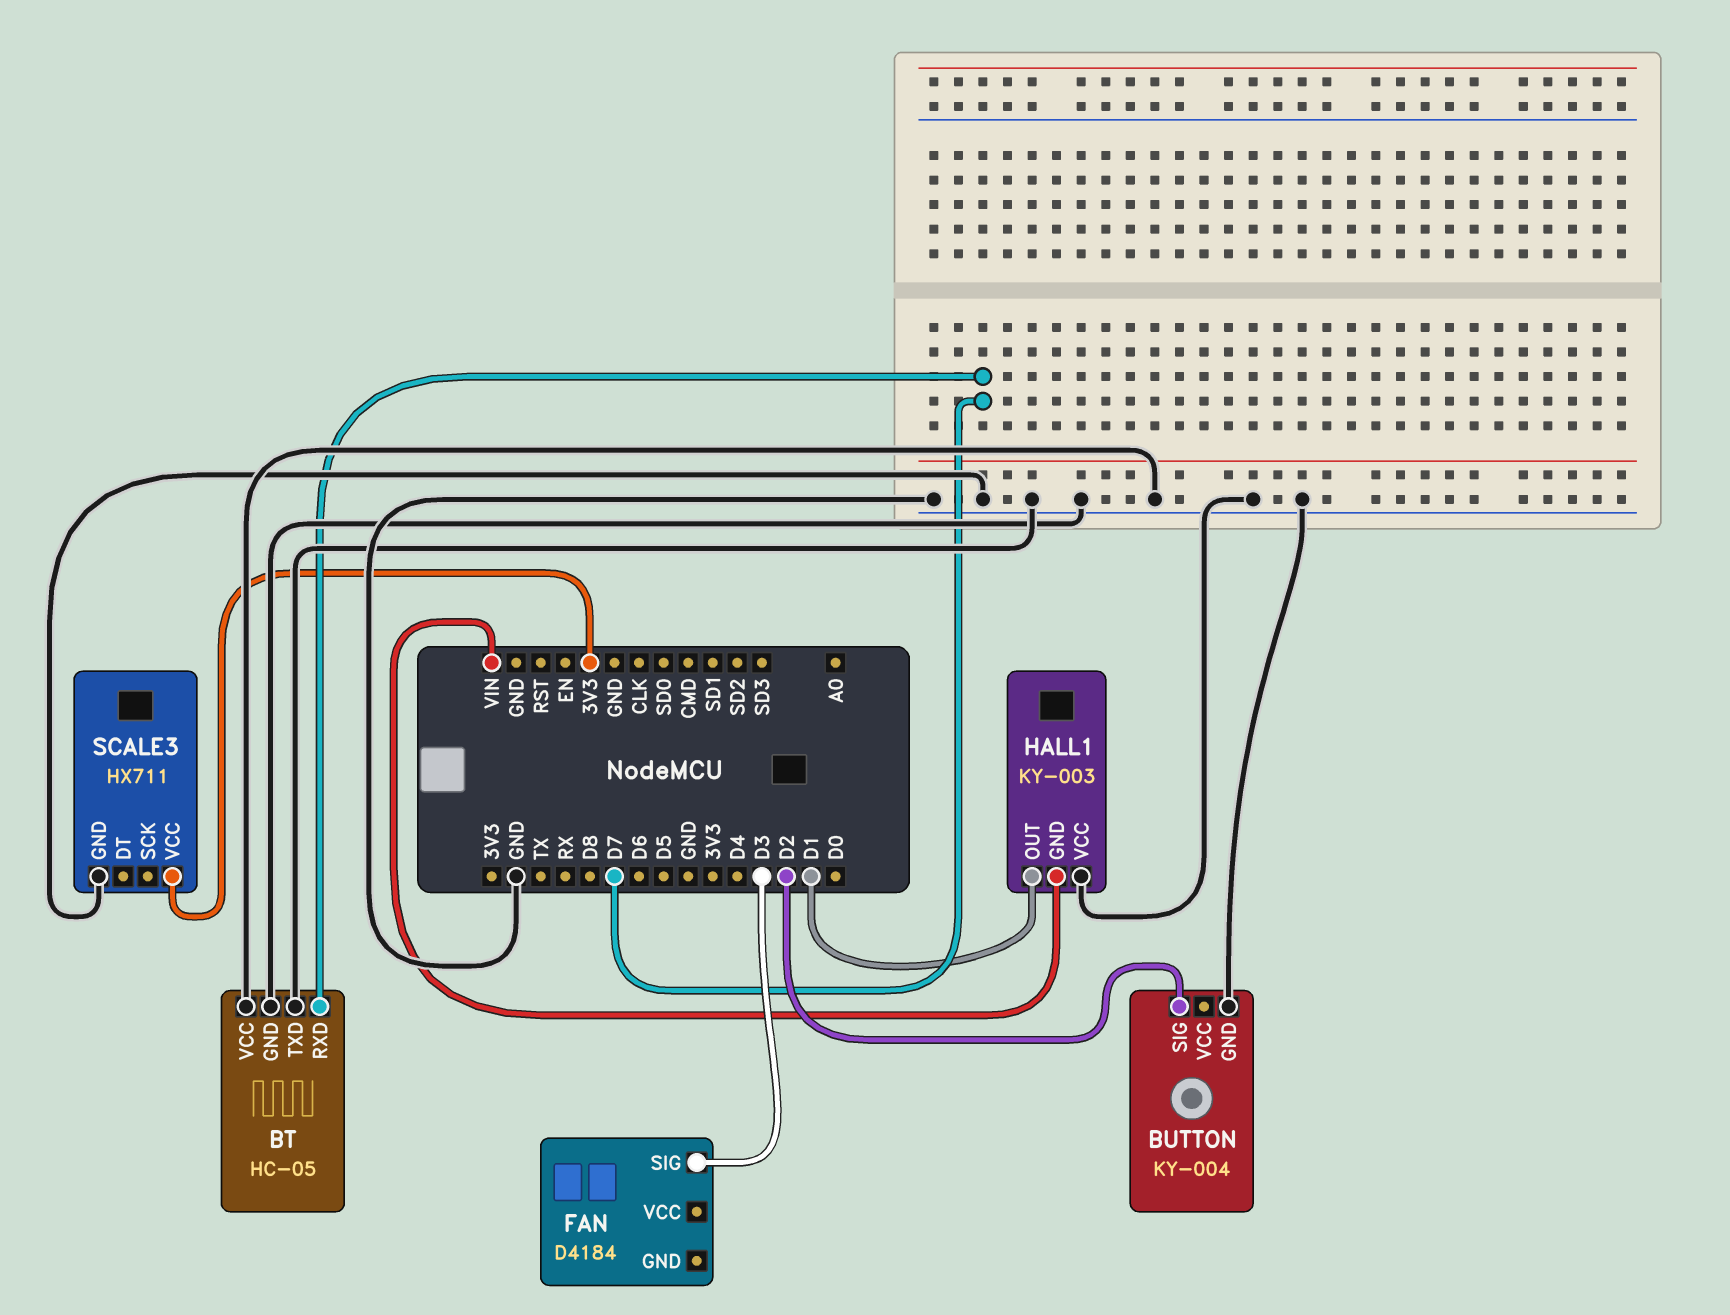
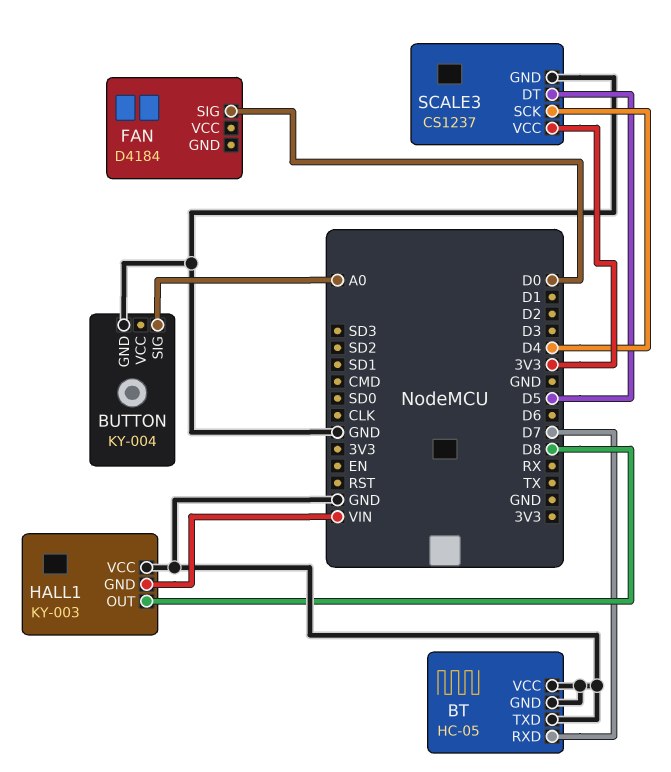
BUTTON pin SIG: D2 -> A0
FAN pin SIG: D3 -> D0
HALL1 pin OUT: D1 -> D8
SCALE3: HX711 -> CS1237
SCALE3 pin DT: none -> D5
SCALE3 pin SCK: none -> D4

